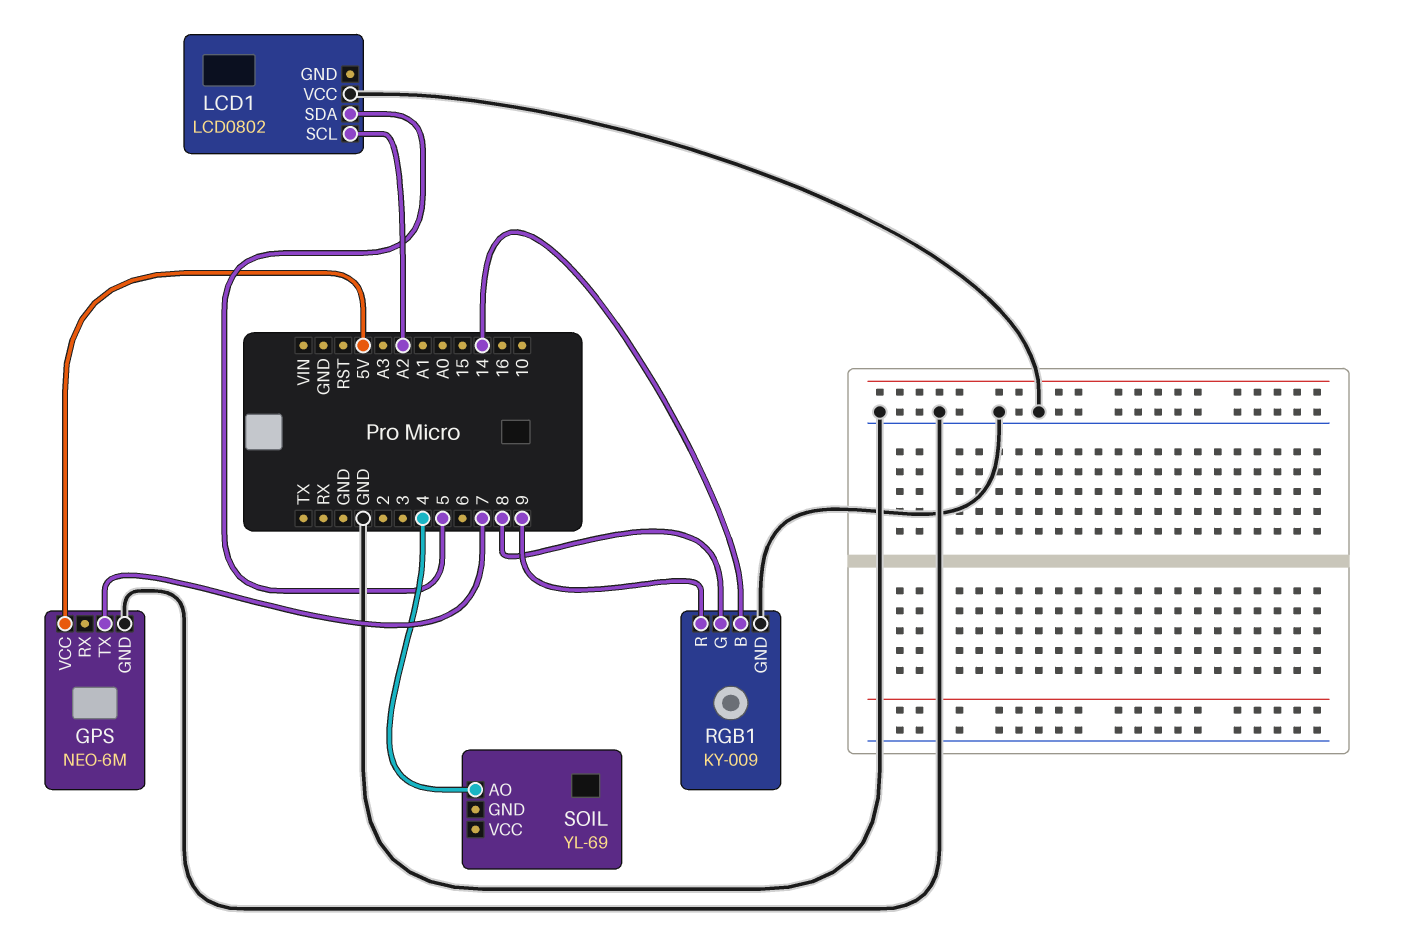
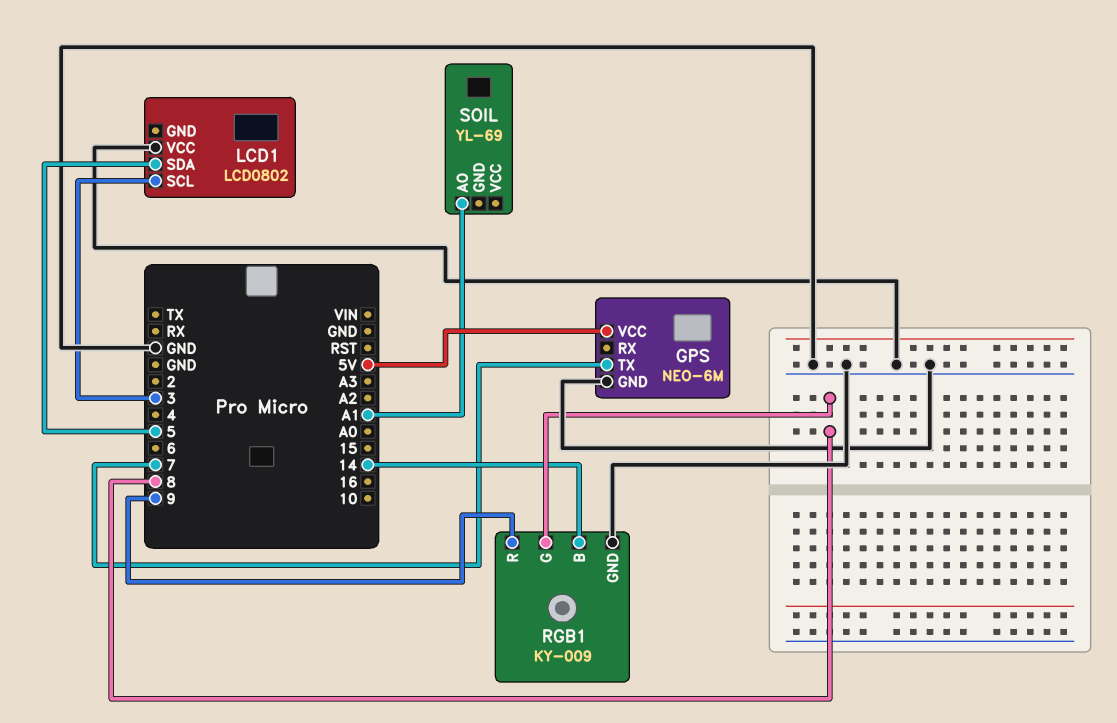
LCD1 pin SCL: A2 -> 3
SOIL pin AO: 4 -> A1

